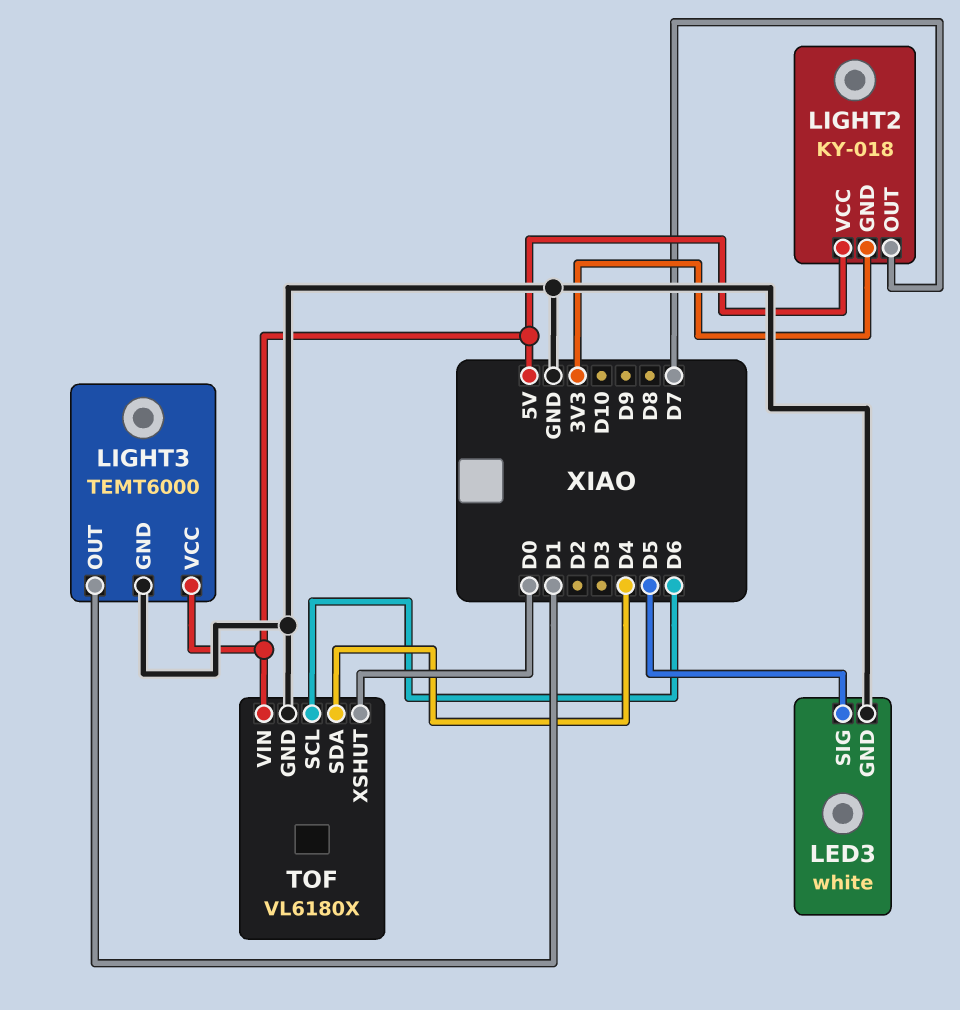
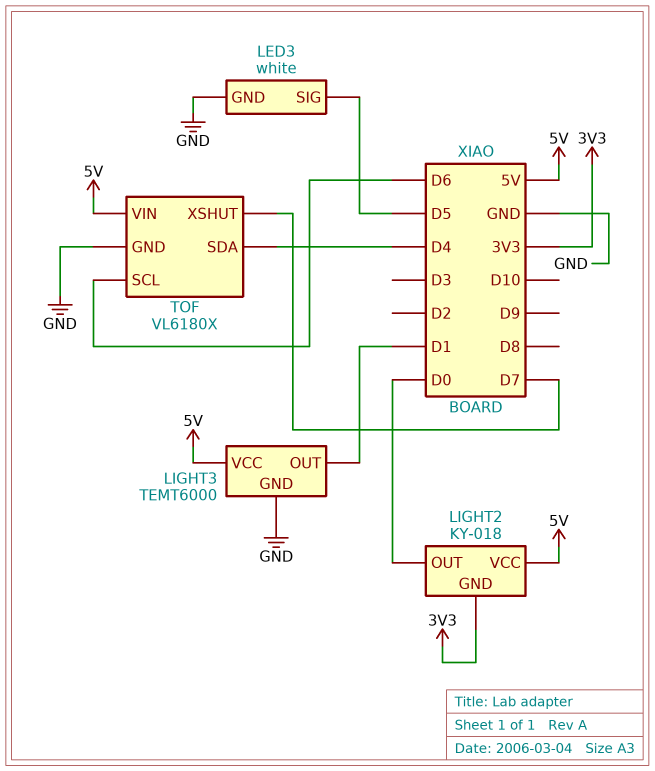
LIGHT2 pin OUT: D7 -> D0
TOF pin XSHUT: D0 -> D7

